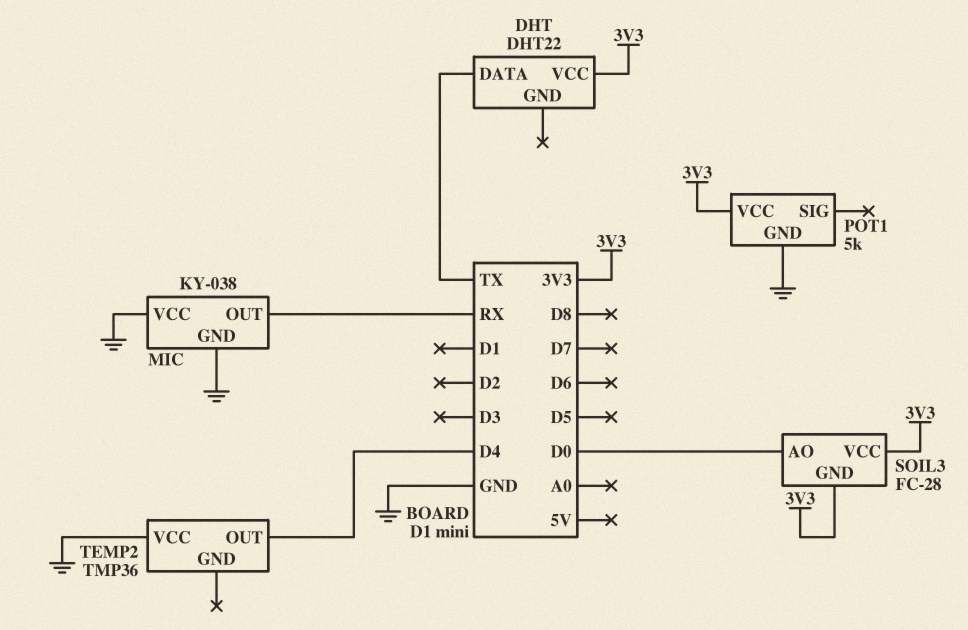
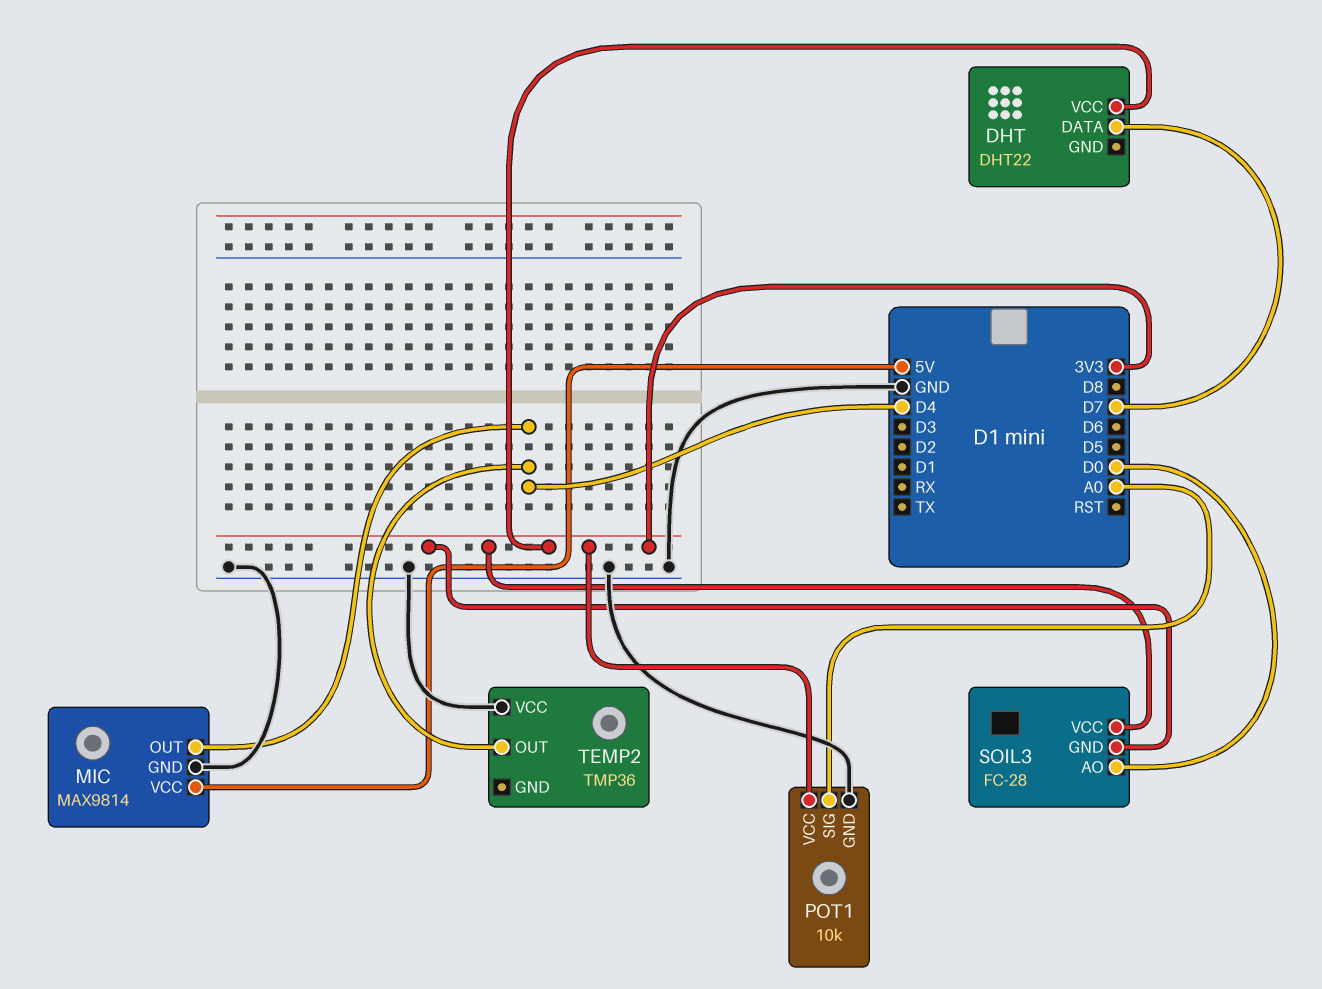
DHT pin DATA: TX -> D7
MIC: KY-038 -> MAX9814
MIC pin OUT: RX -> D4
MIC pin VCC: GND -> 5V
POT1: 5k -> 10k
POT1 pin SIG: none -> A0

